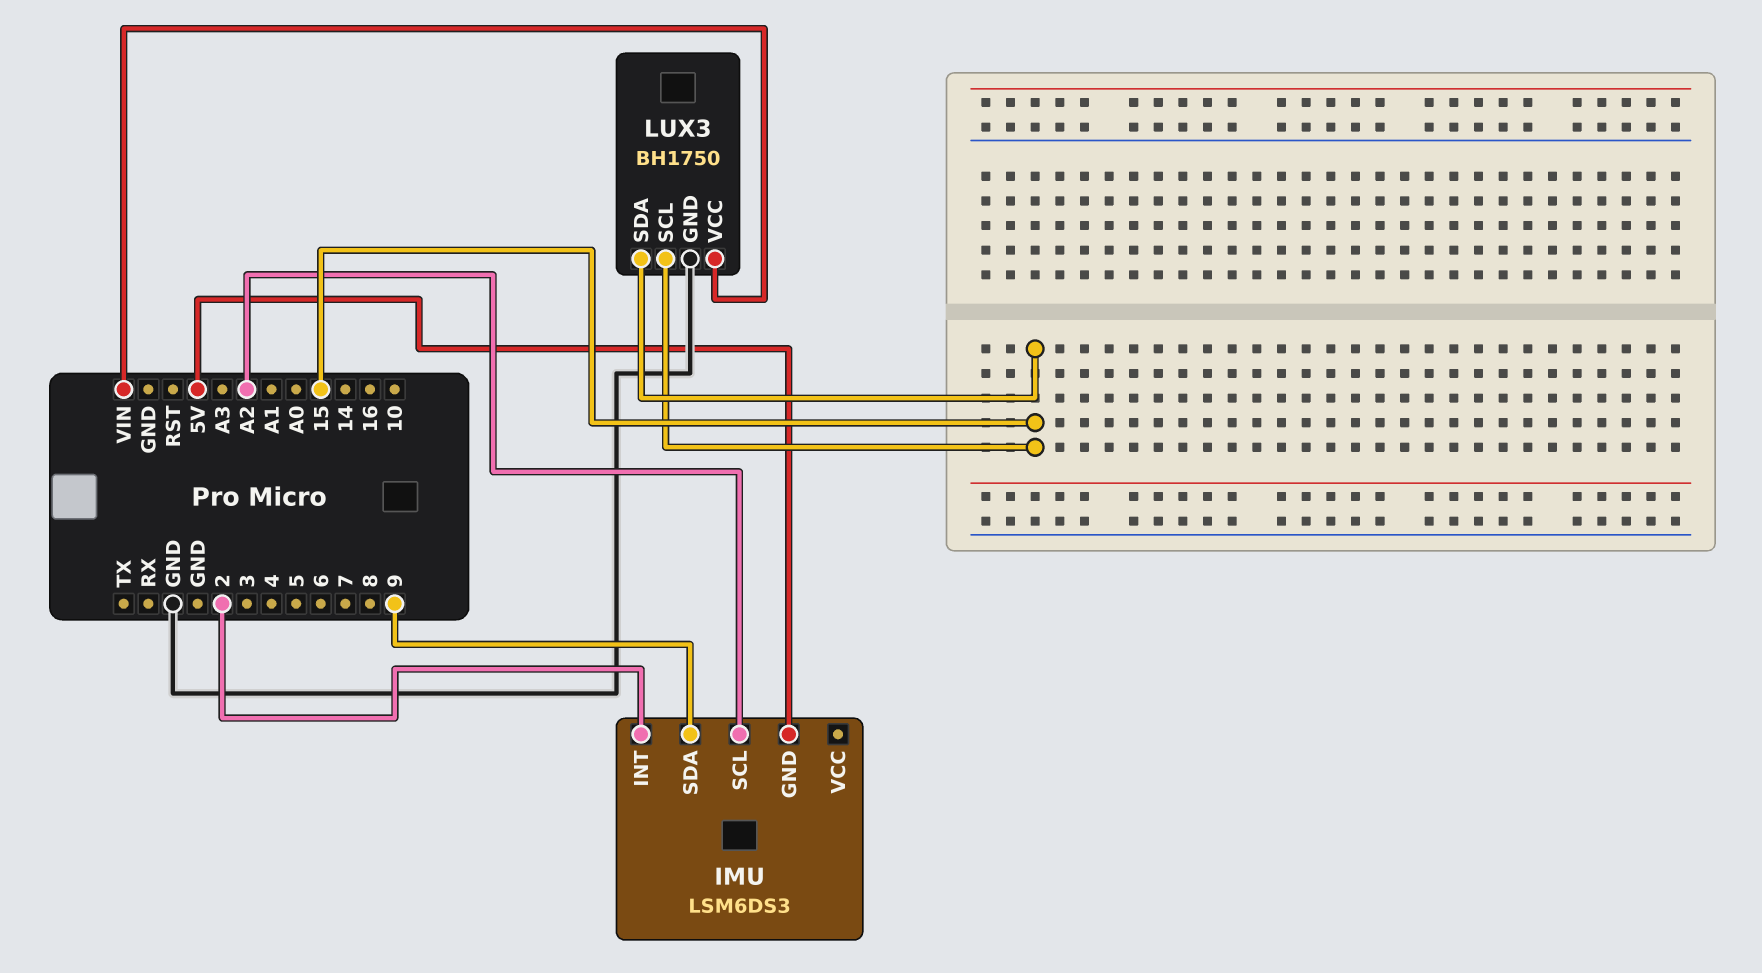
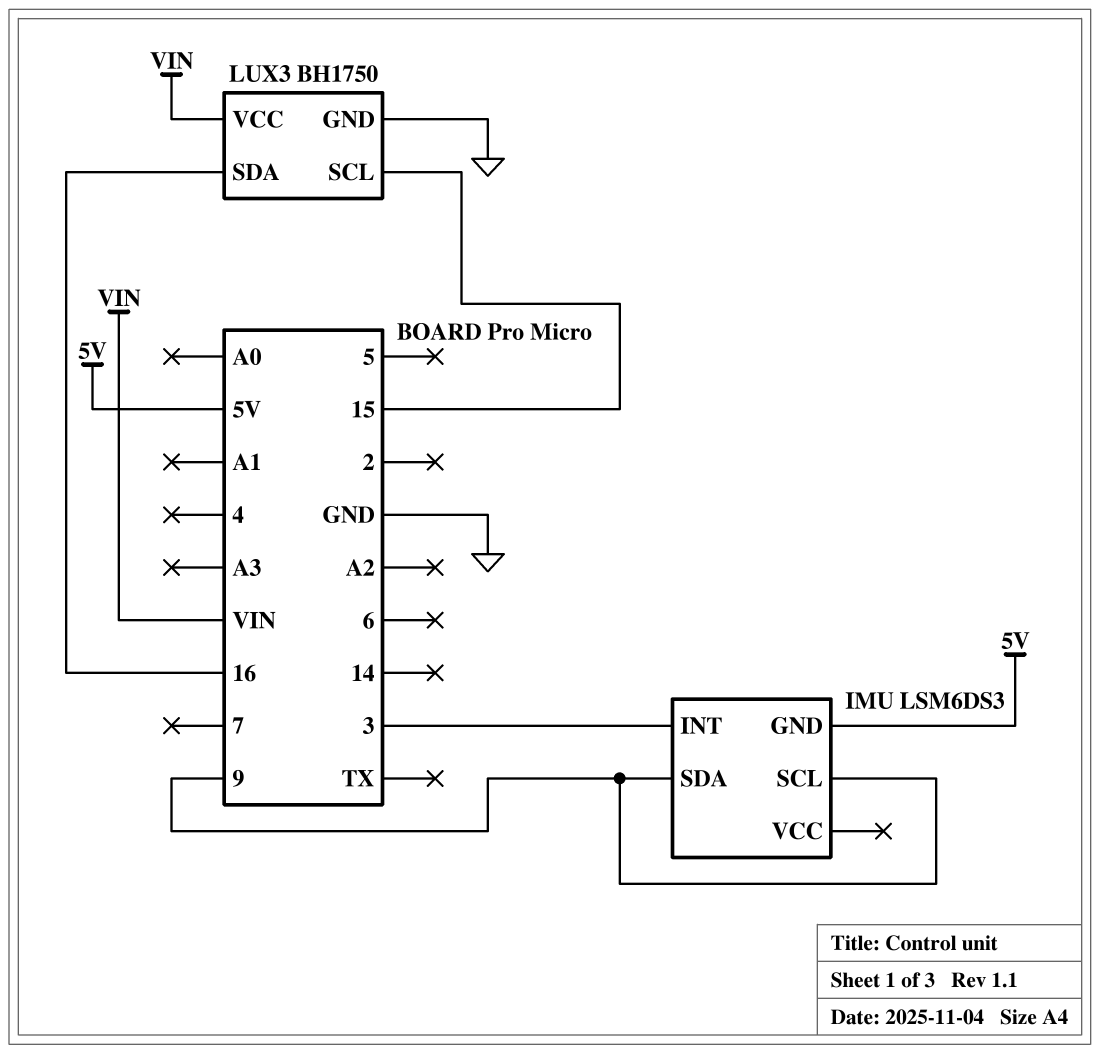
IMU pin INT: 2 -> 3
IMU pin SCL: A2 -> 9
LUX3 pin SDA: 15 -> 16

